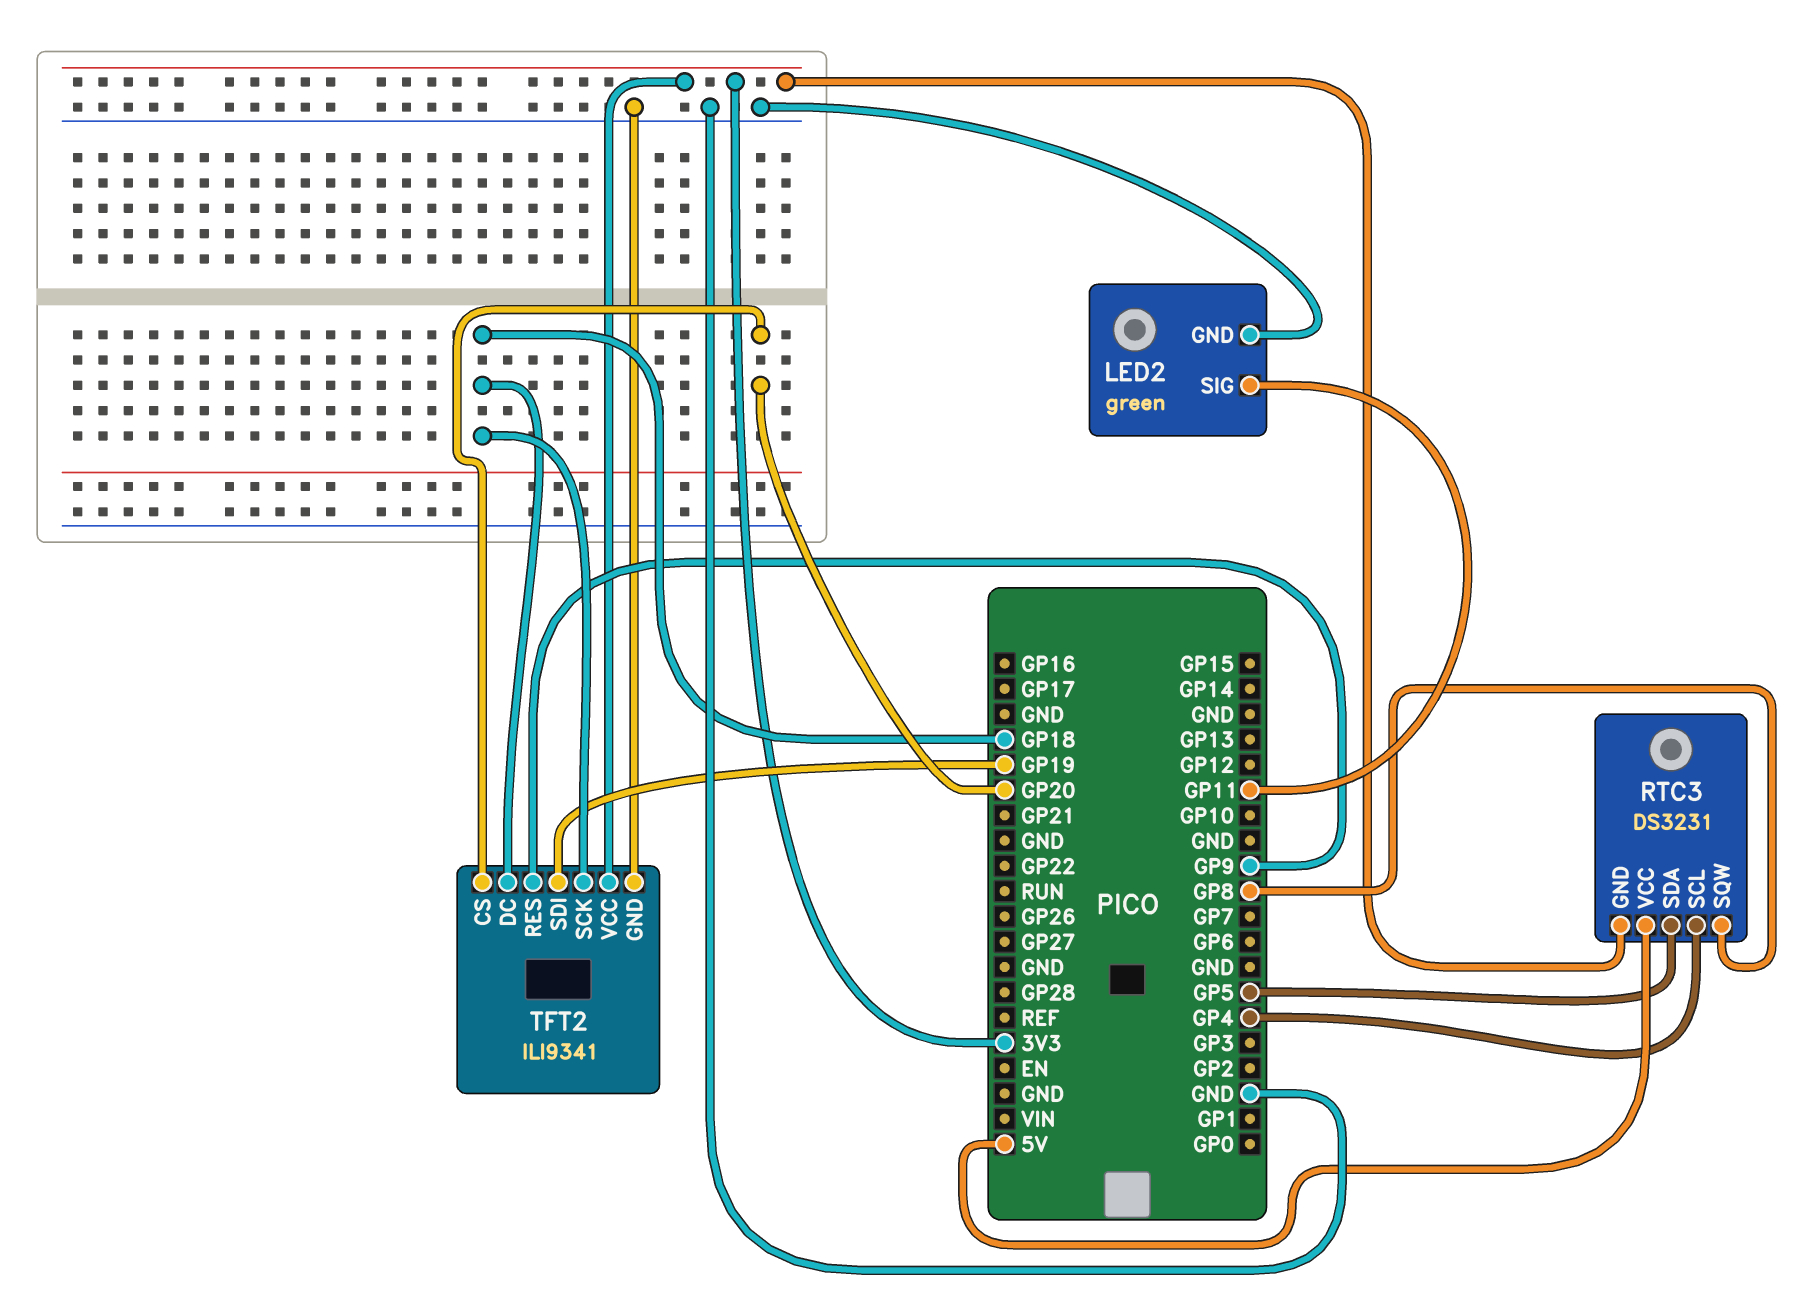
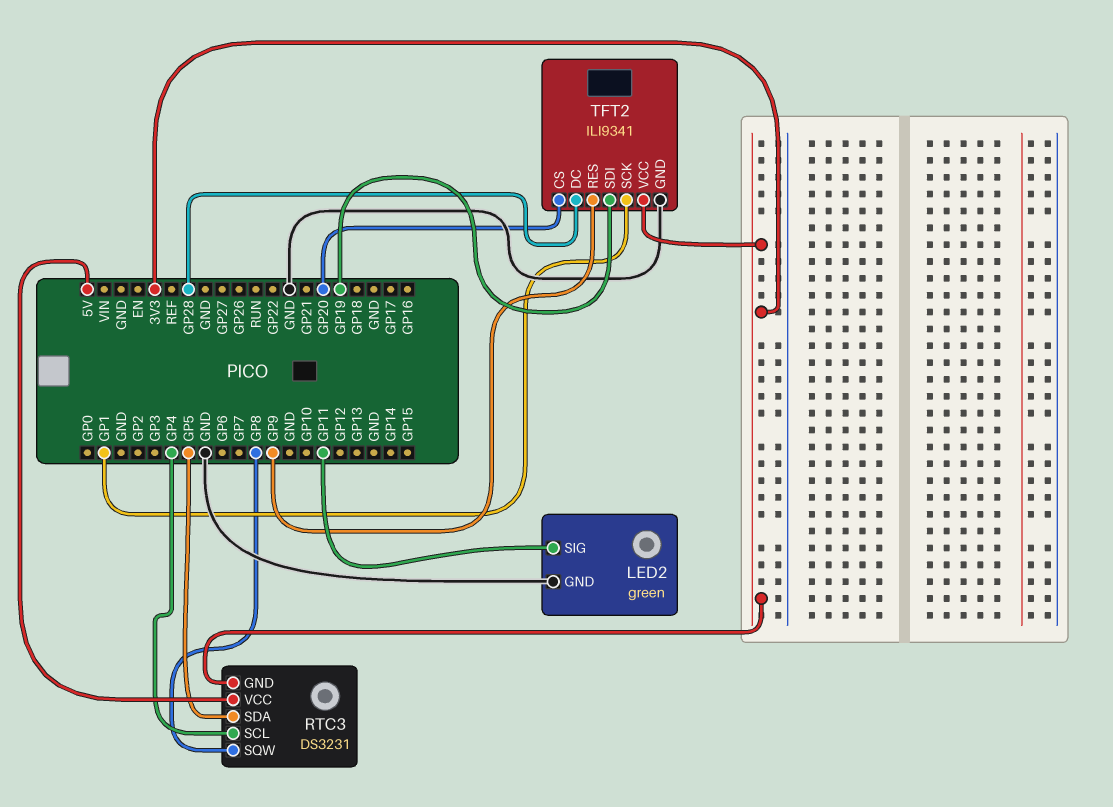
TFT2 pin DC: GP18 -> GP28
TFT2 pin SCK: GP18 -> GP1

